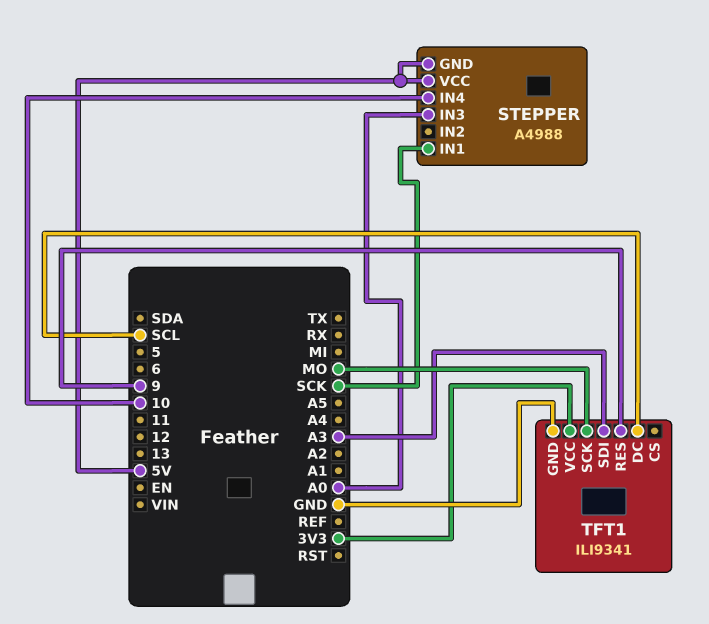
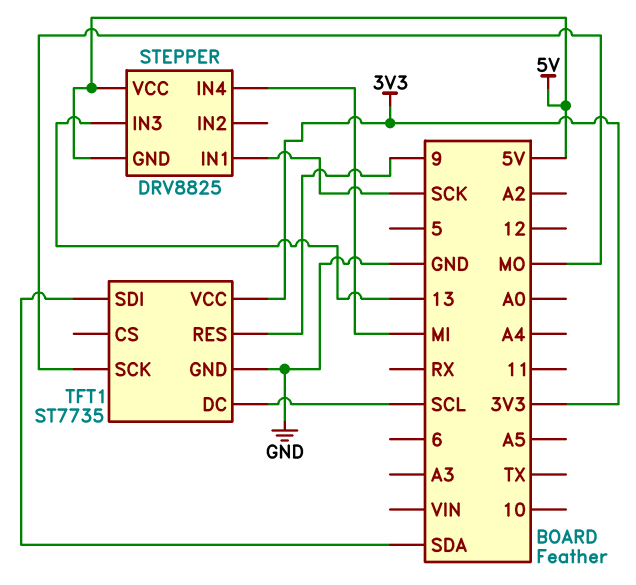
STEPPER: A4988 -> DRV8825
STEPPER pin IN3: A0 -> 13
STEPPER pin IN4: 10 -> MI
TFT1: ILI9341 -> ST7735
TFT1 pin SDI: A3 -> SDA

